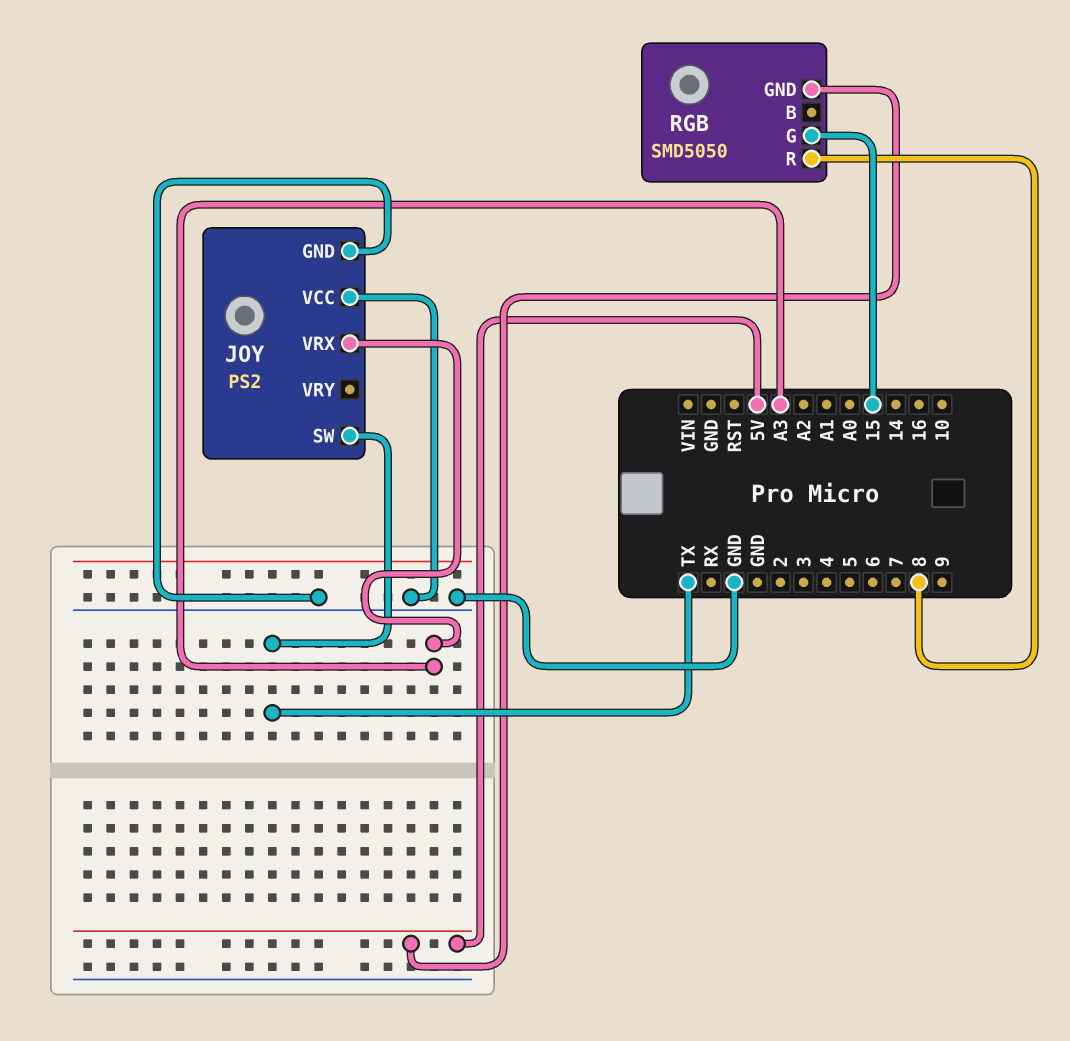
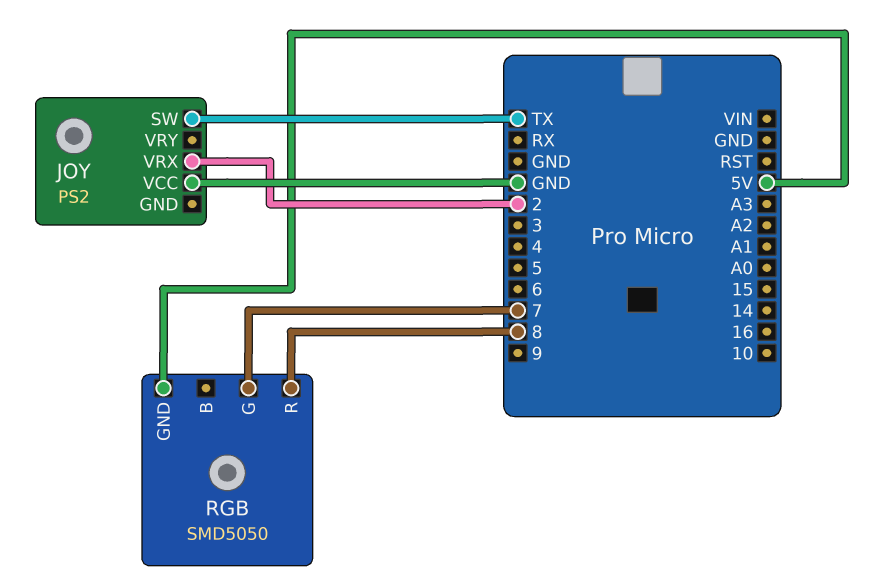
JOY pin GND: GND -> none
JOY pin VRX: A3 -> 2
RGB pin G: 15 -> 7

